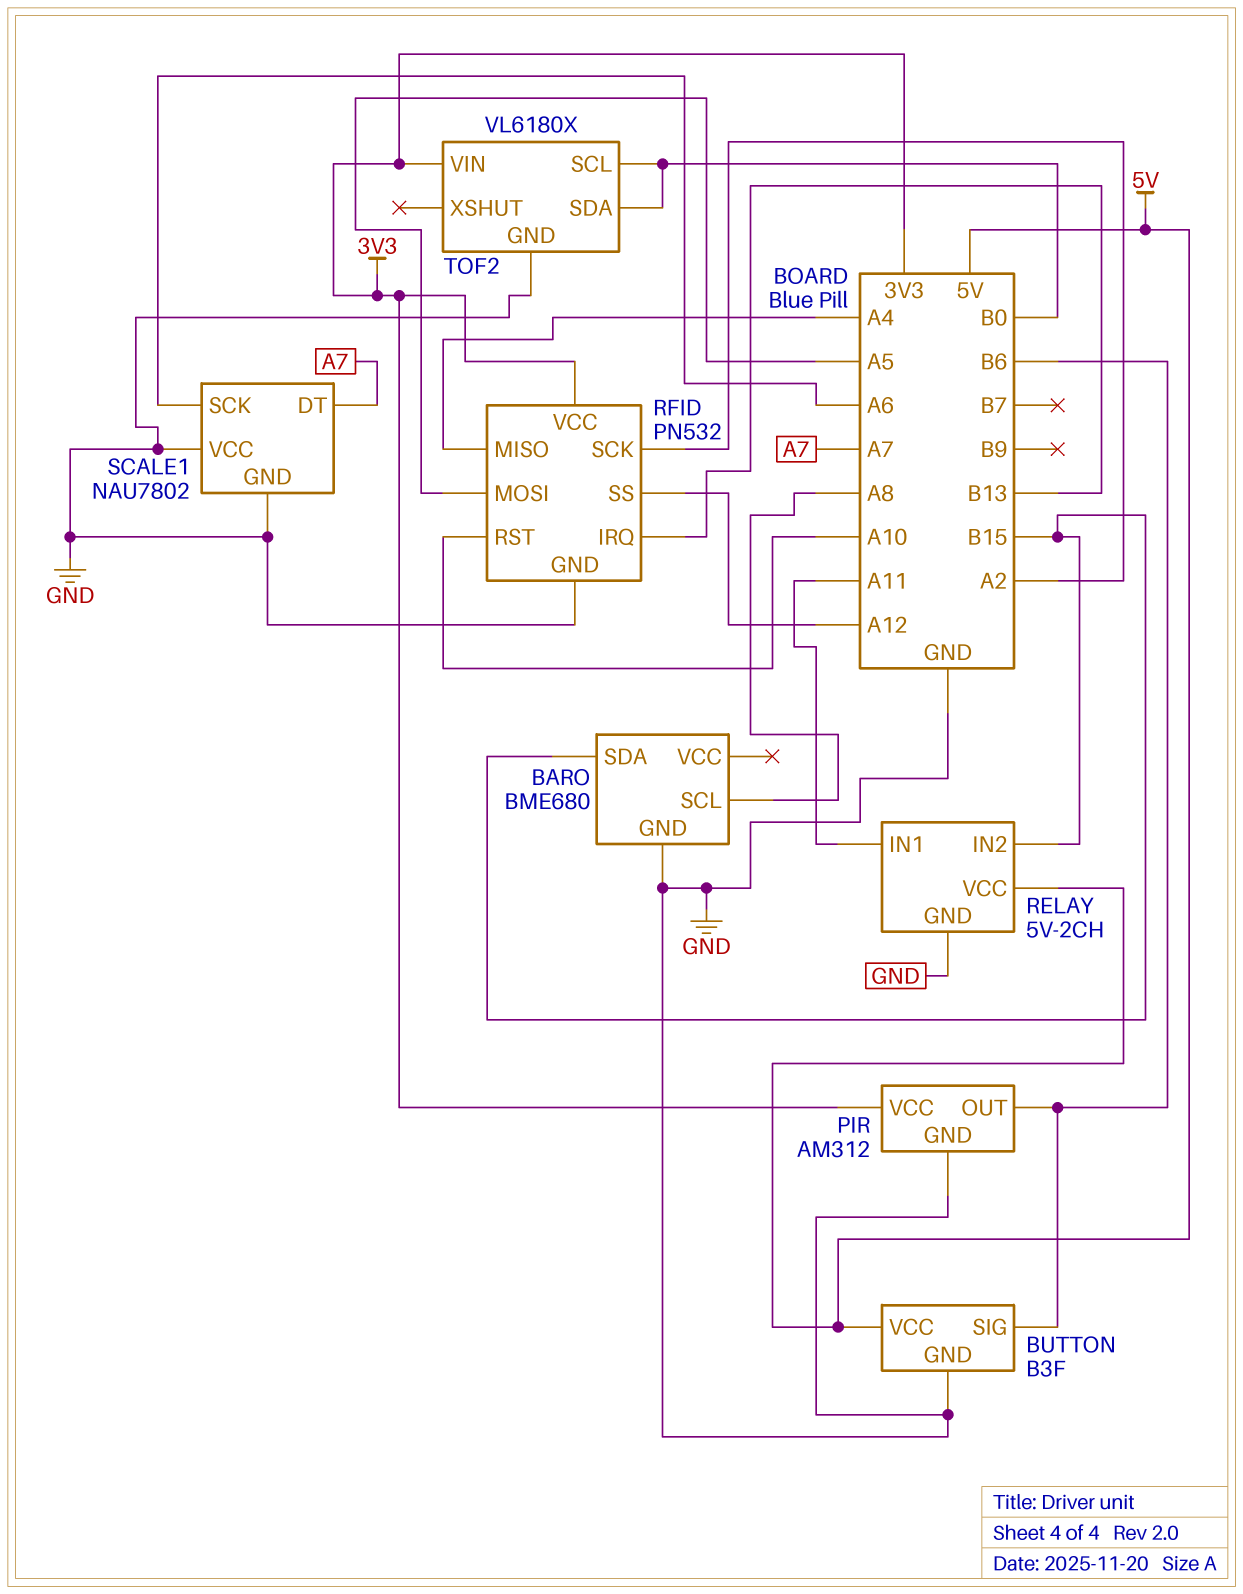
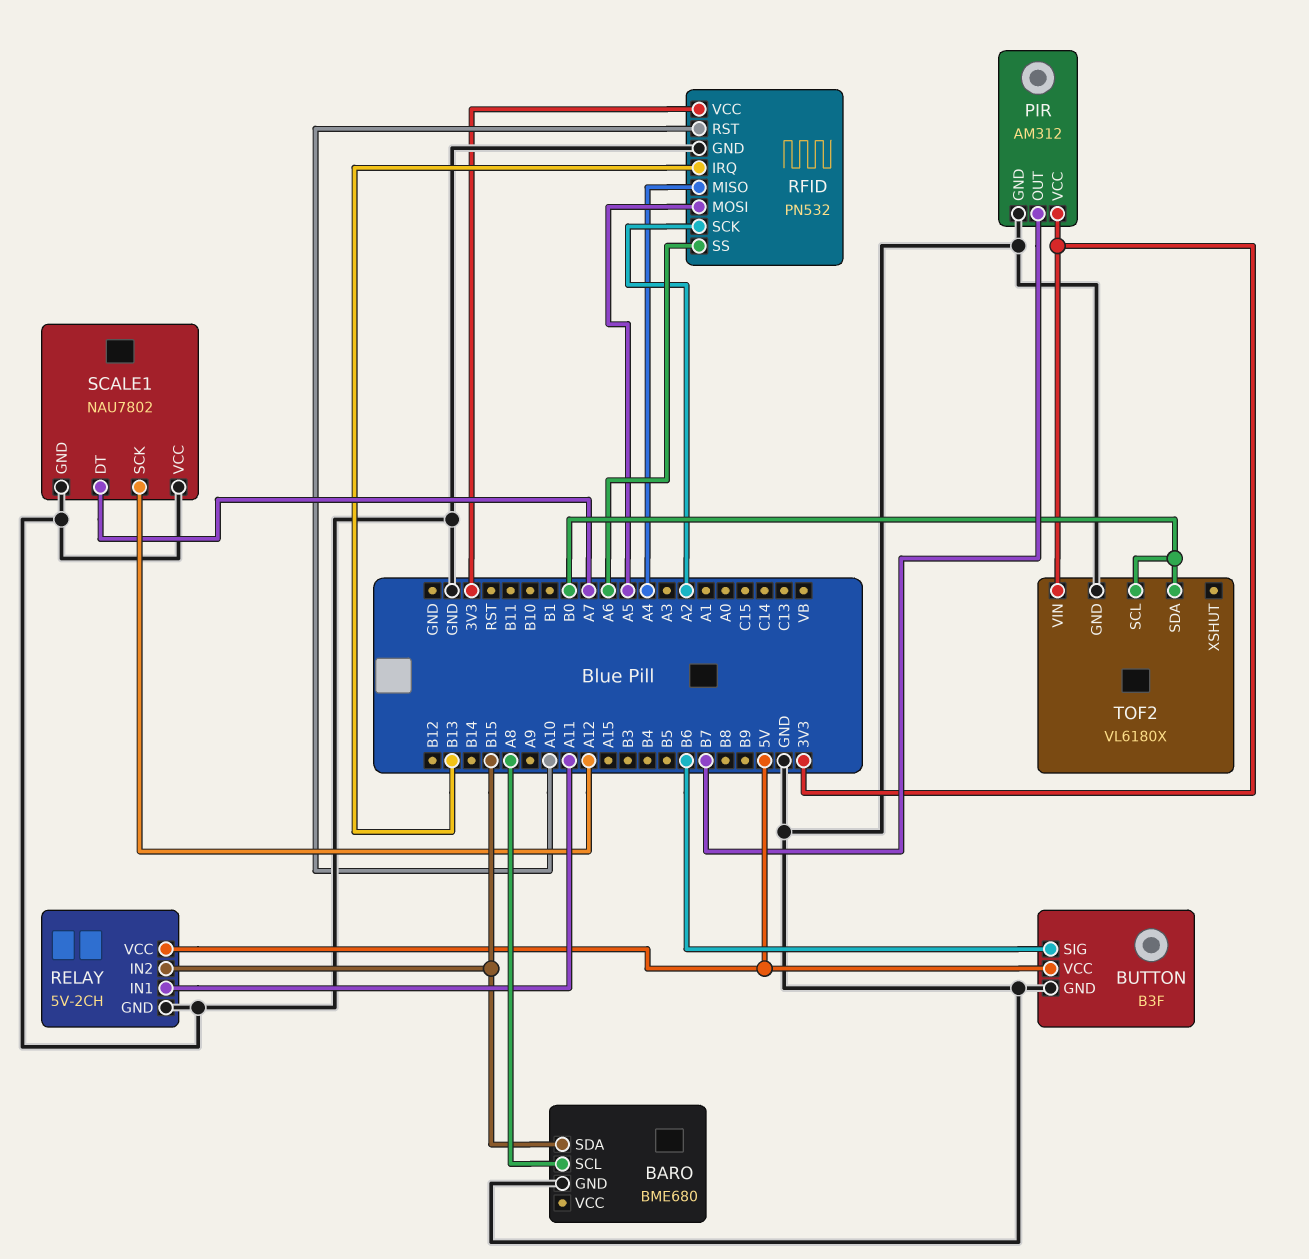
PIR pin OUT: B6 -> B7
RFID pin SS: A12 -> A6
SCALE1 pin SCK: A6 -> A12

